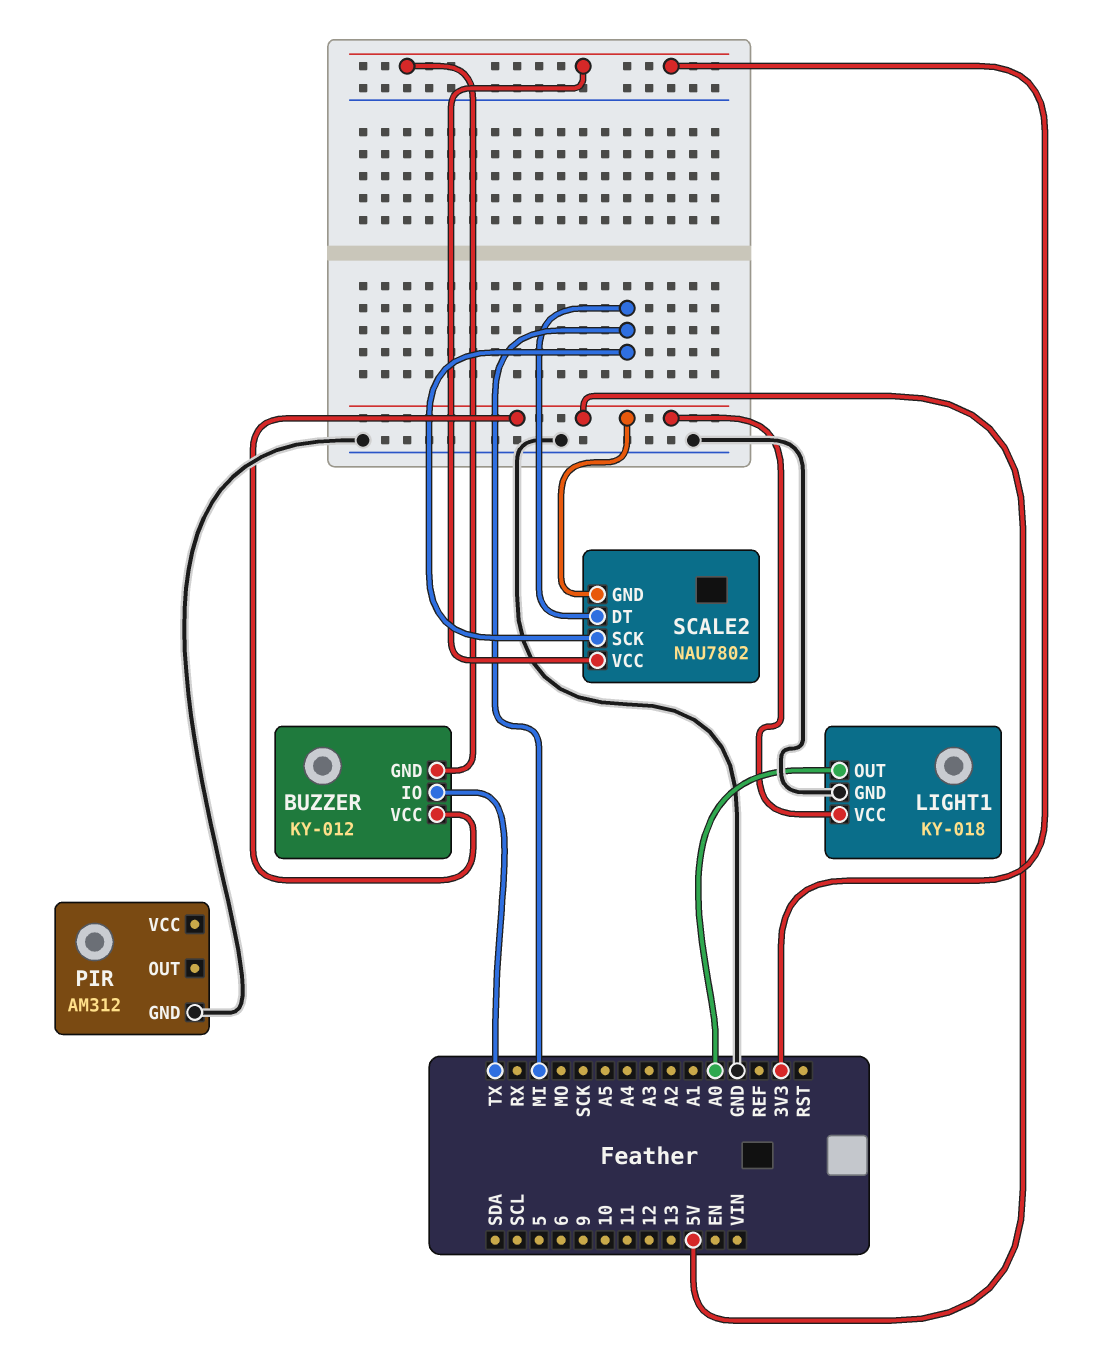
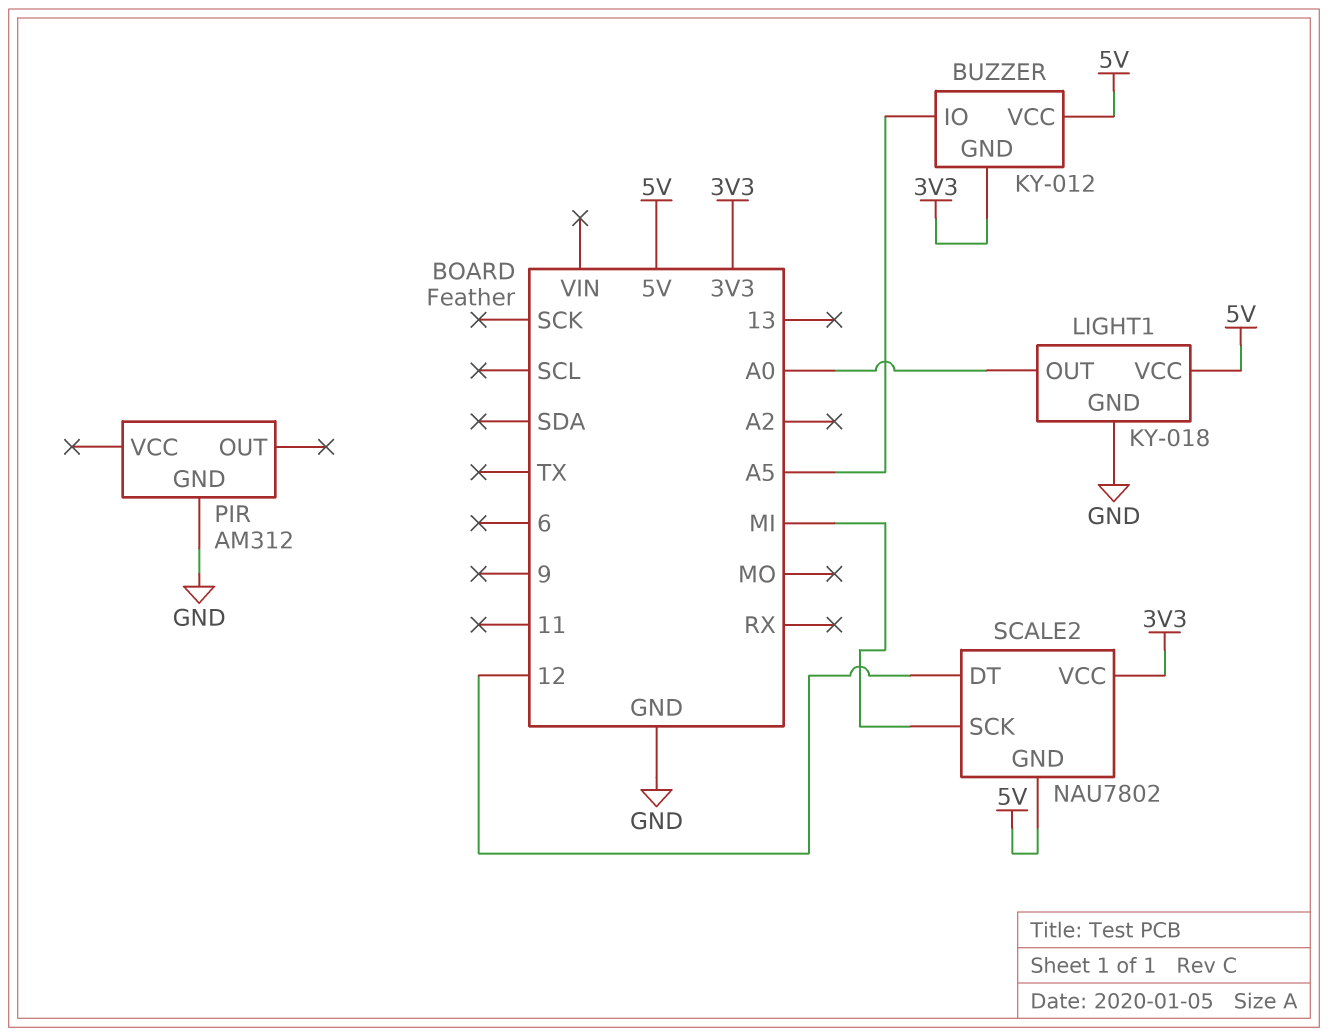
BUZZER pin IO: TX -> A5
SCALE2 pin DT: MI -> 12

